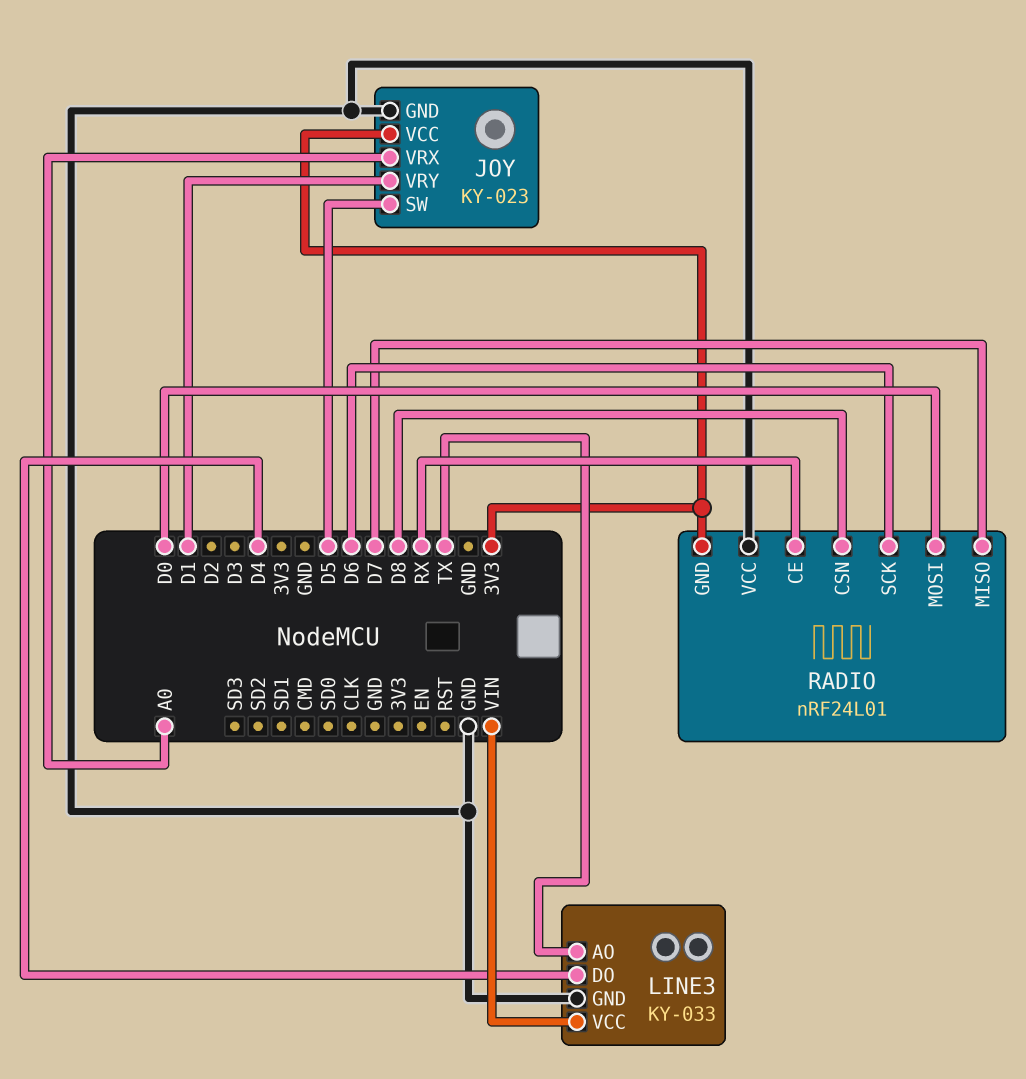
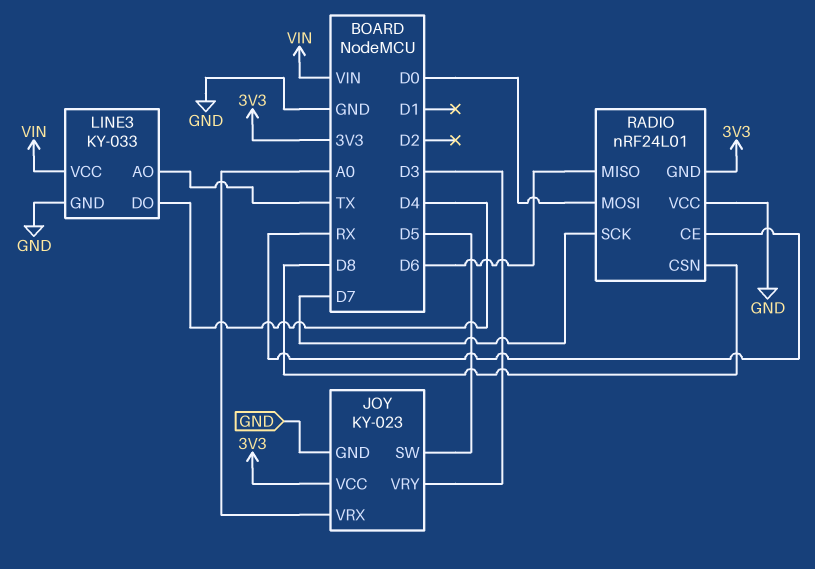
JOY pin VRY: D1 -> D3
RADIO pin MISO: D7 -> D6
RADIO pin SCK: D6 -> D7

